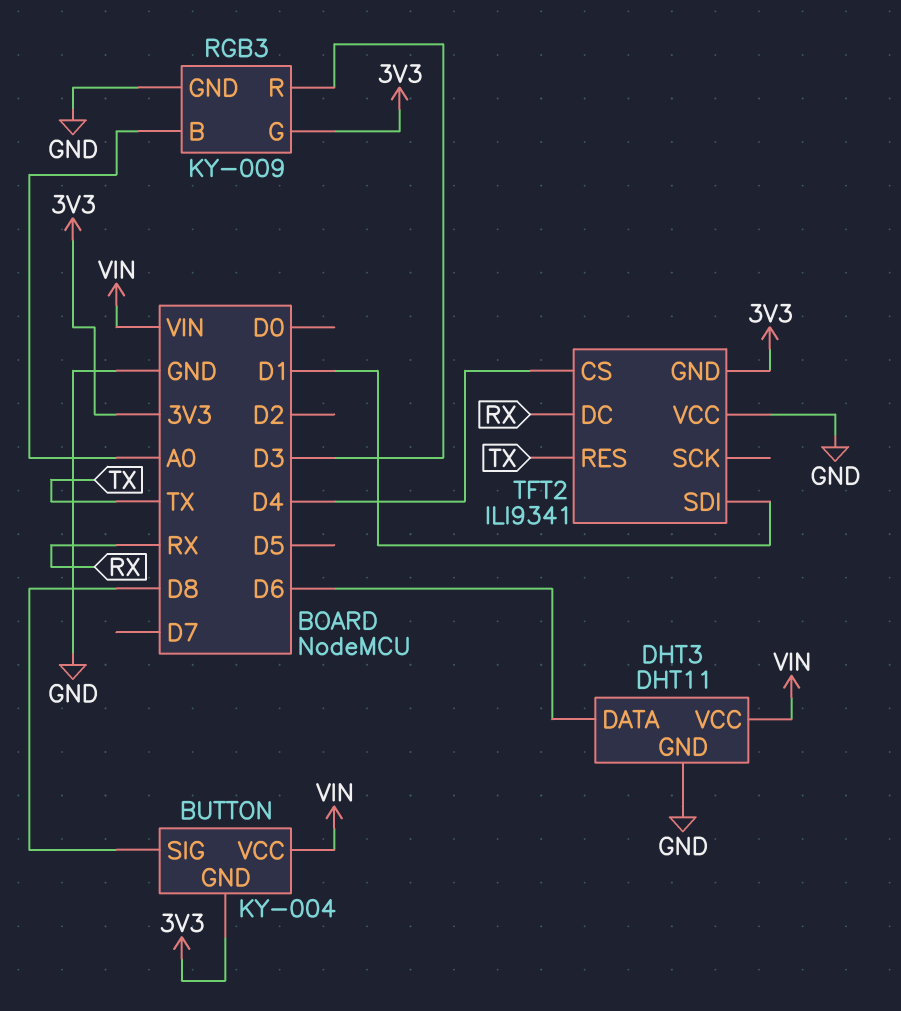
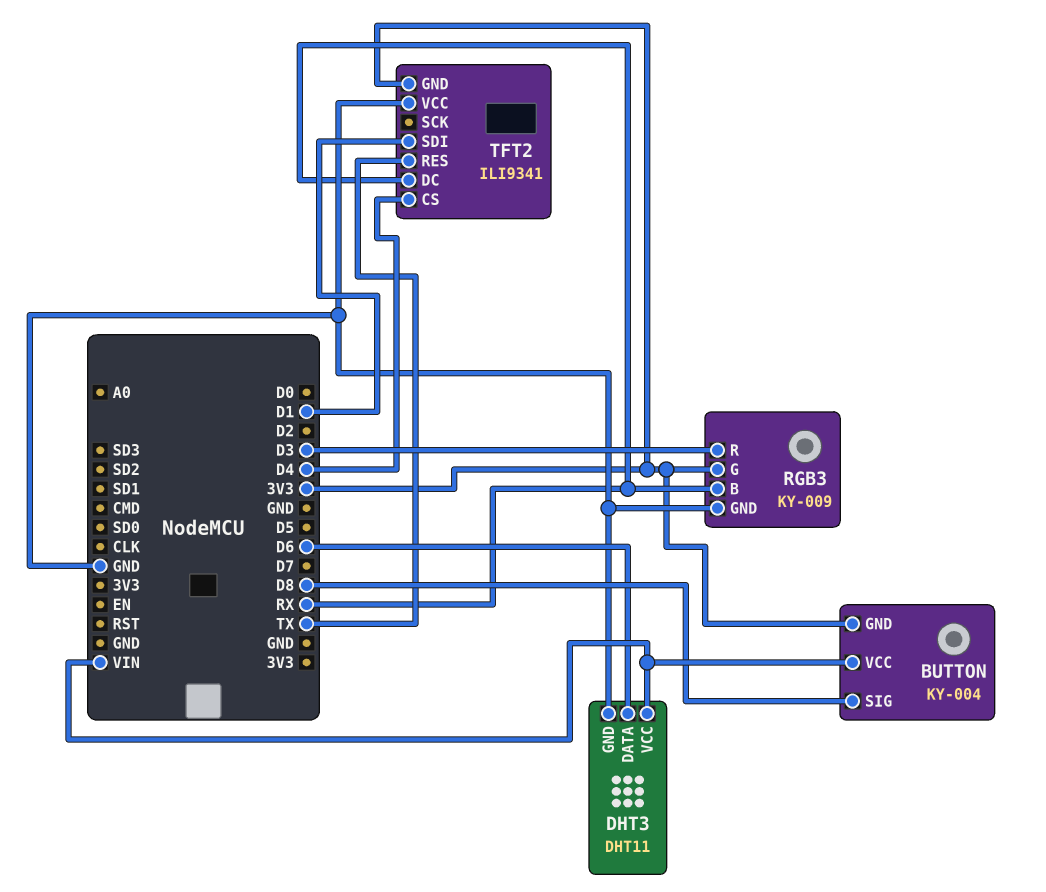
RGB3 pin B: A0 -> RX

